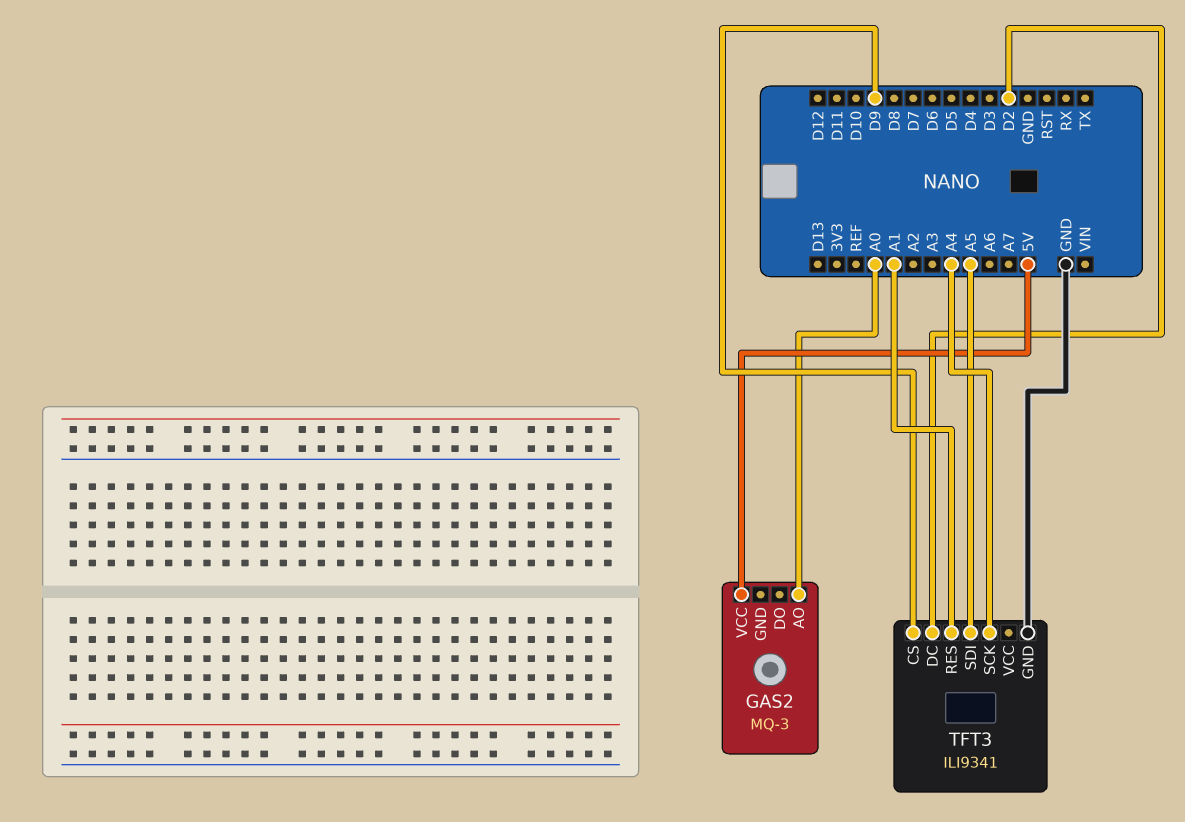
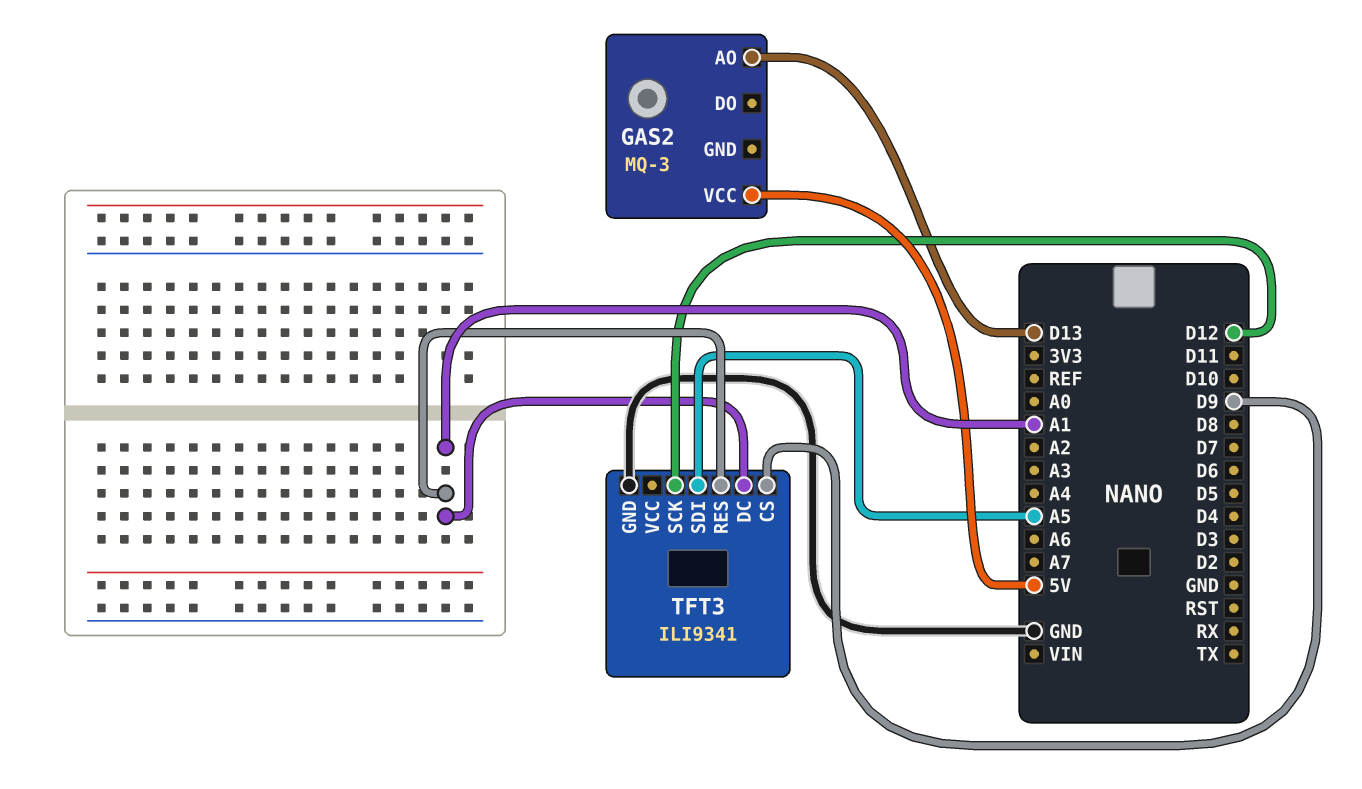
GAS2 pin AO: A0 -> D13
TFT3 pin DC: D2 -> A1
TFT3 pin SCK: A4 -> D12

